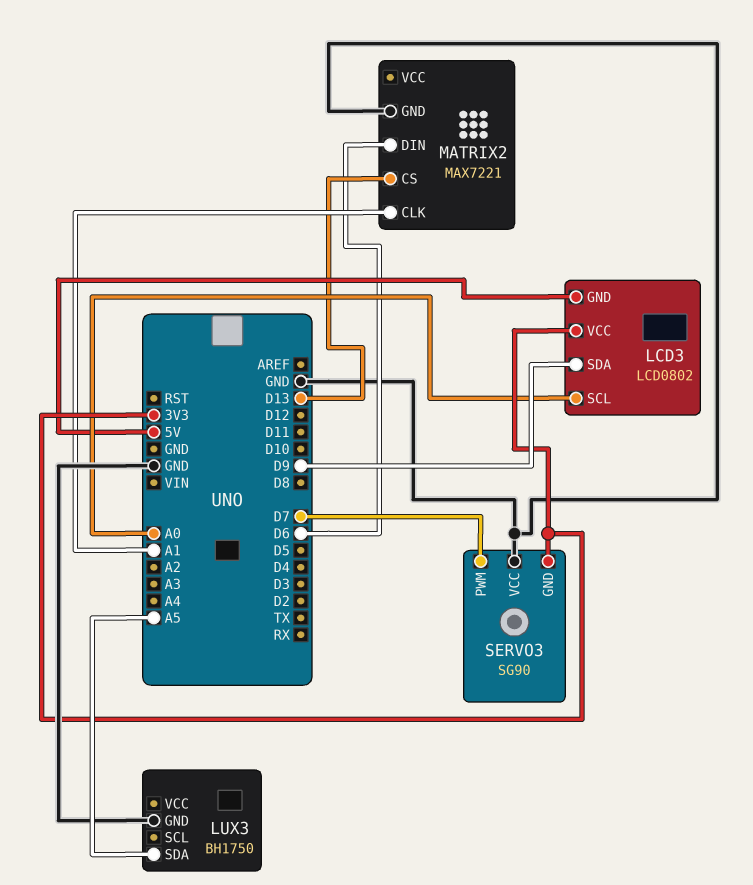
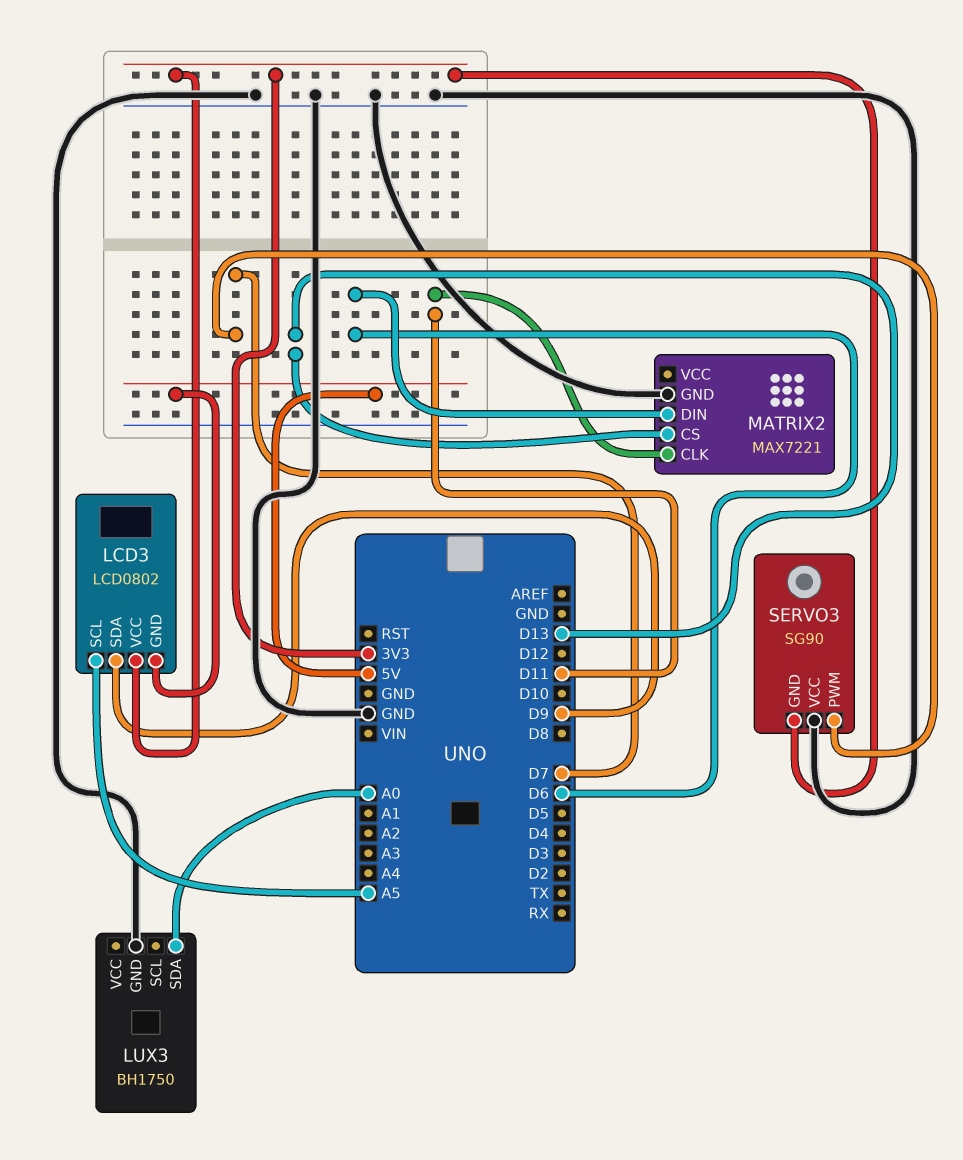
LCD3 pin SCL: A0 -> A5
LUX3 pin SDA: A5 -> A0
MATRIX2 pin CLK: A1 -> D11

